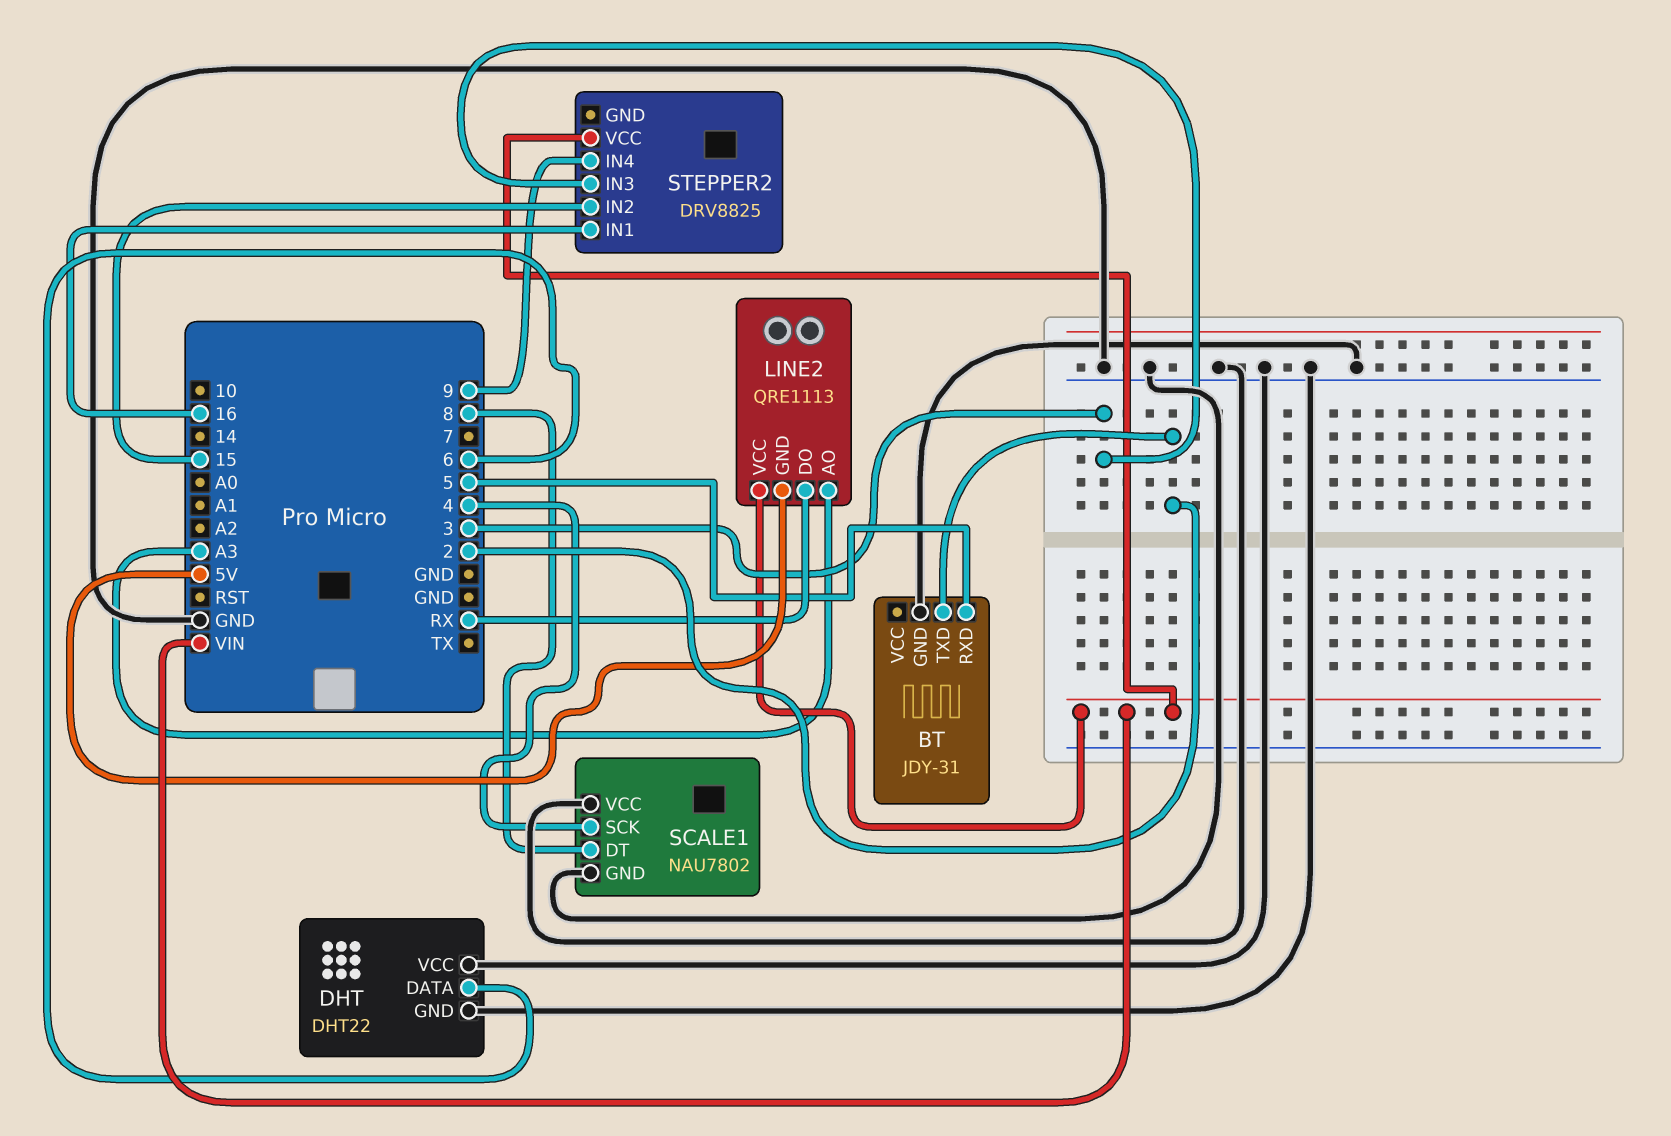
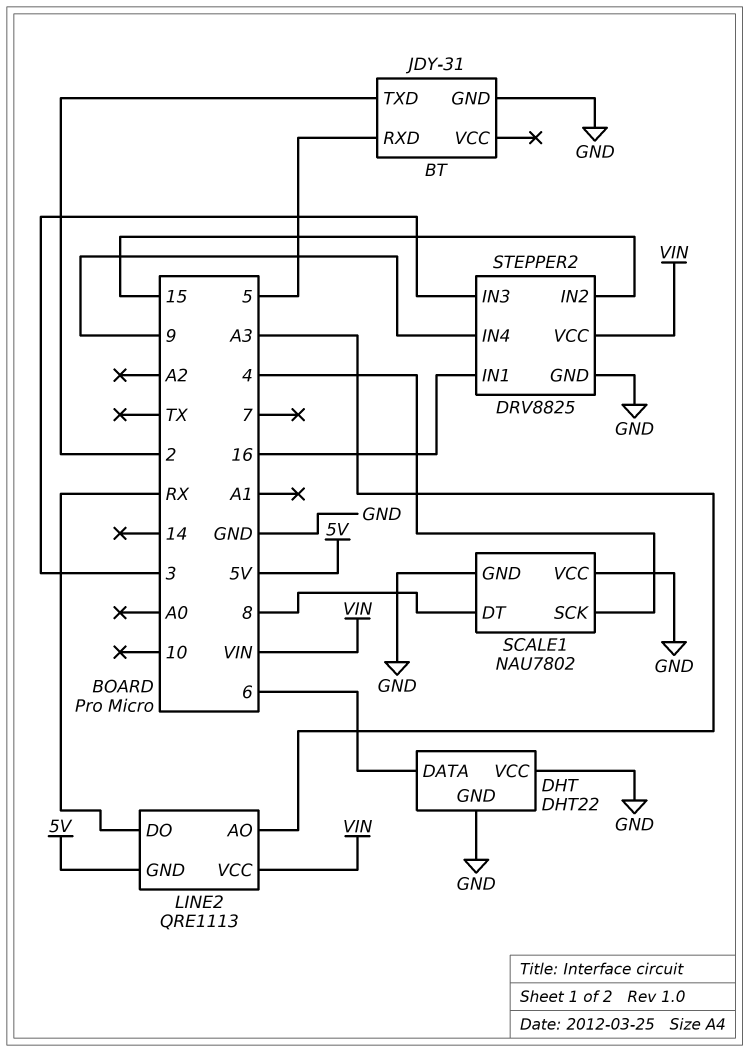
STEPPER2 pin GND: none -> GND

